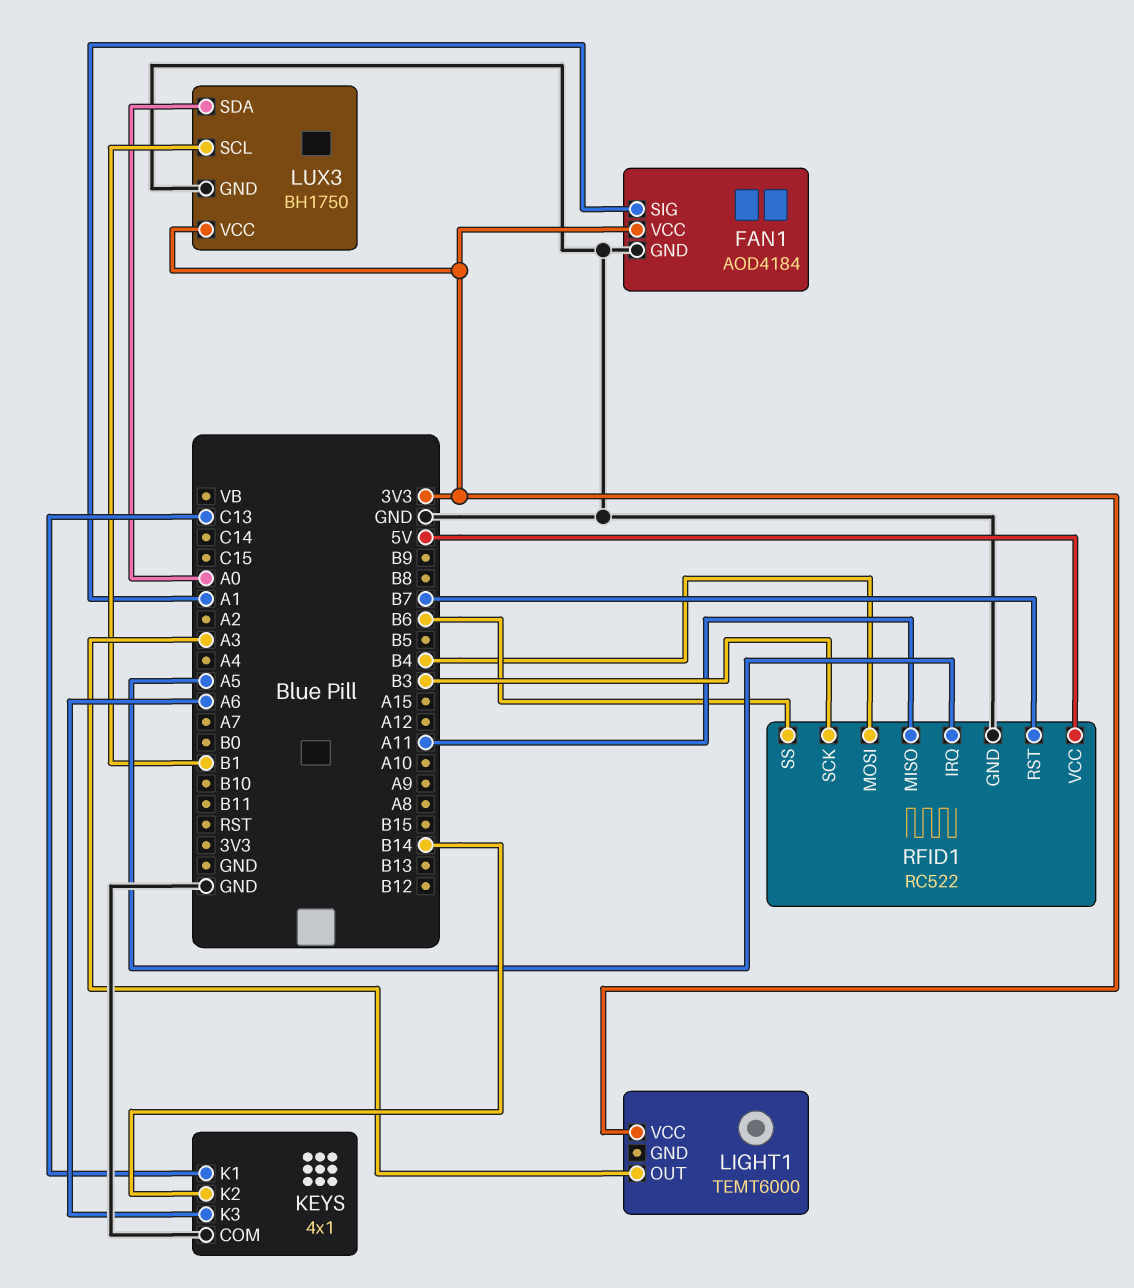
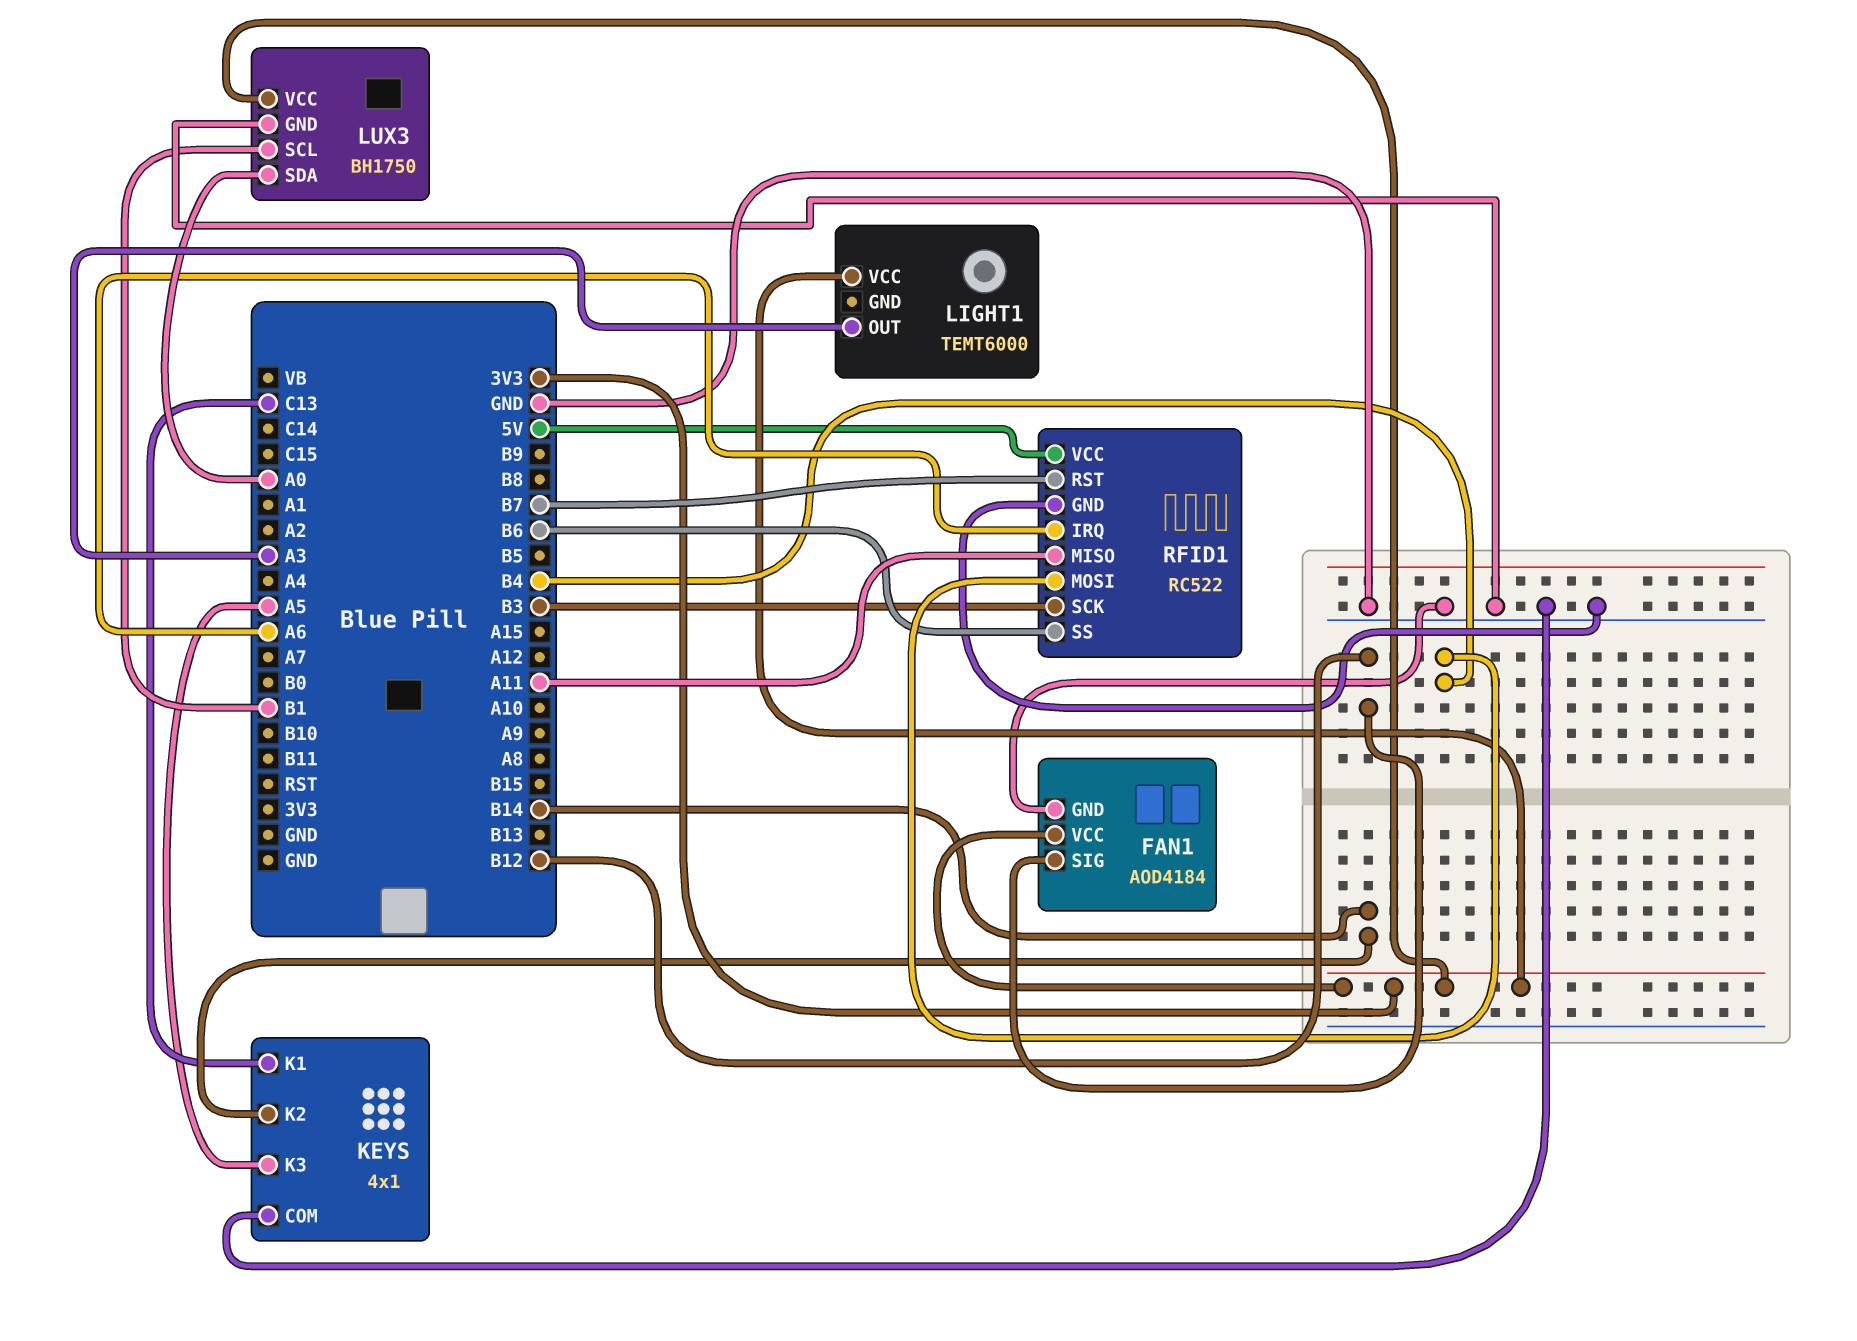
FAN1 pin SIG: A1 -> B12
KEYS pin K3: A6 -> A5
RFID1 pin IRQ: A5 -> A6

